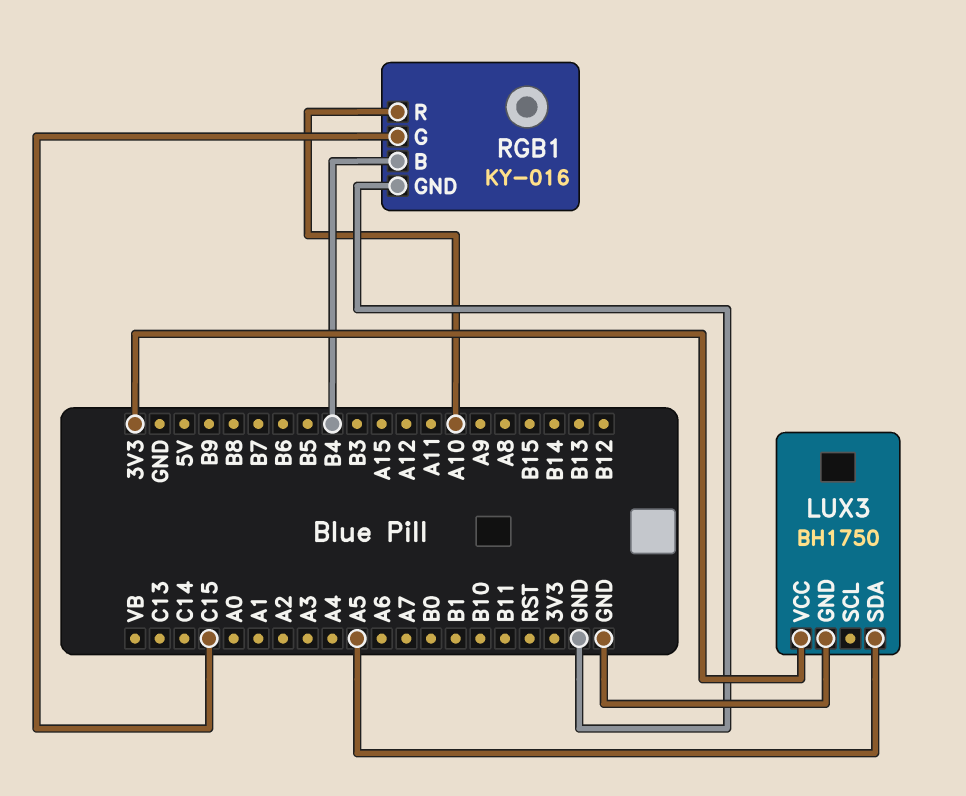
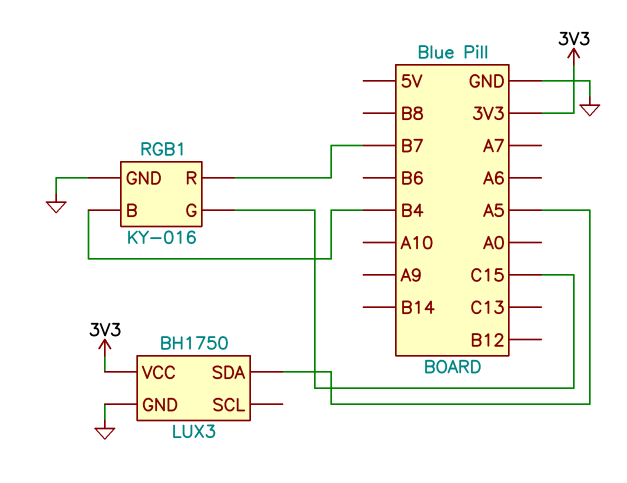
RGB1 pin R: A10 -> B7

